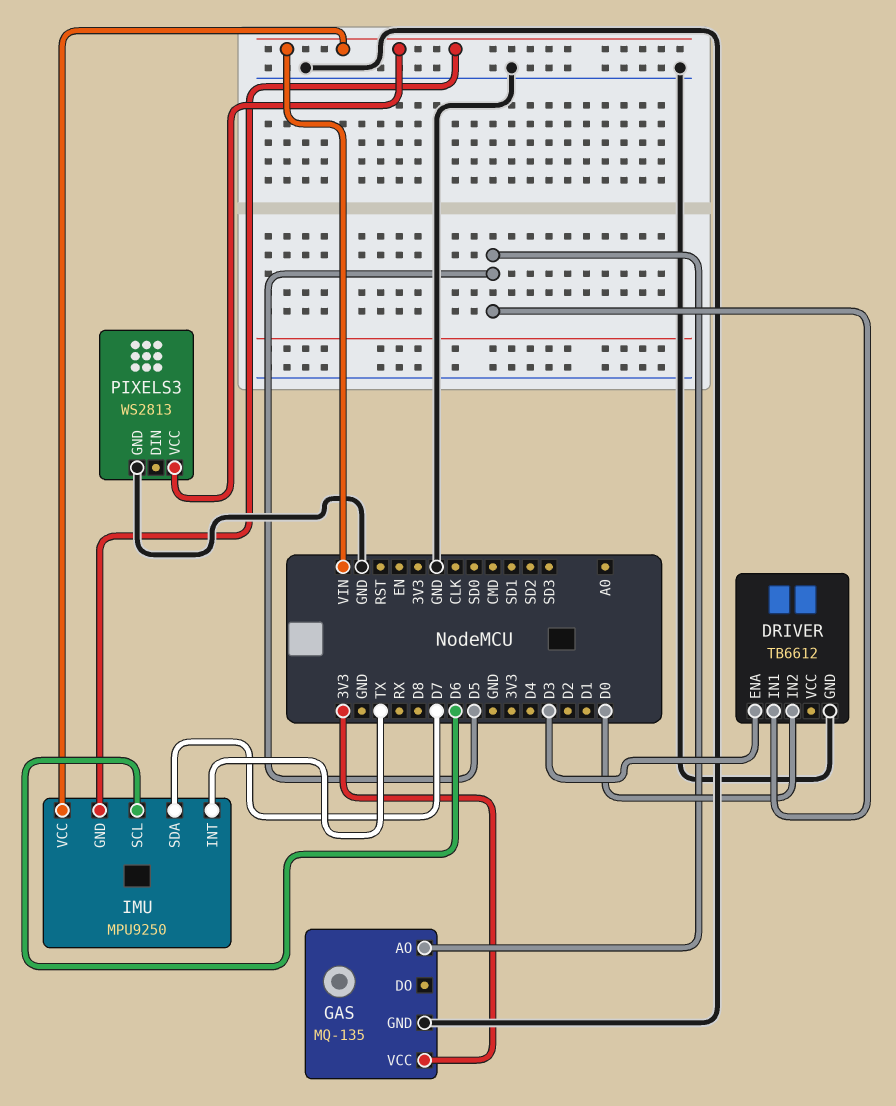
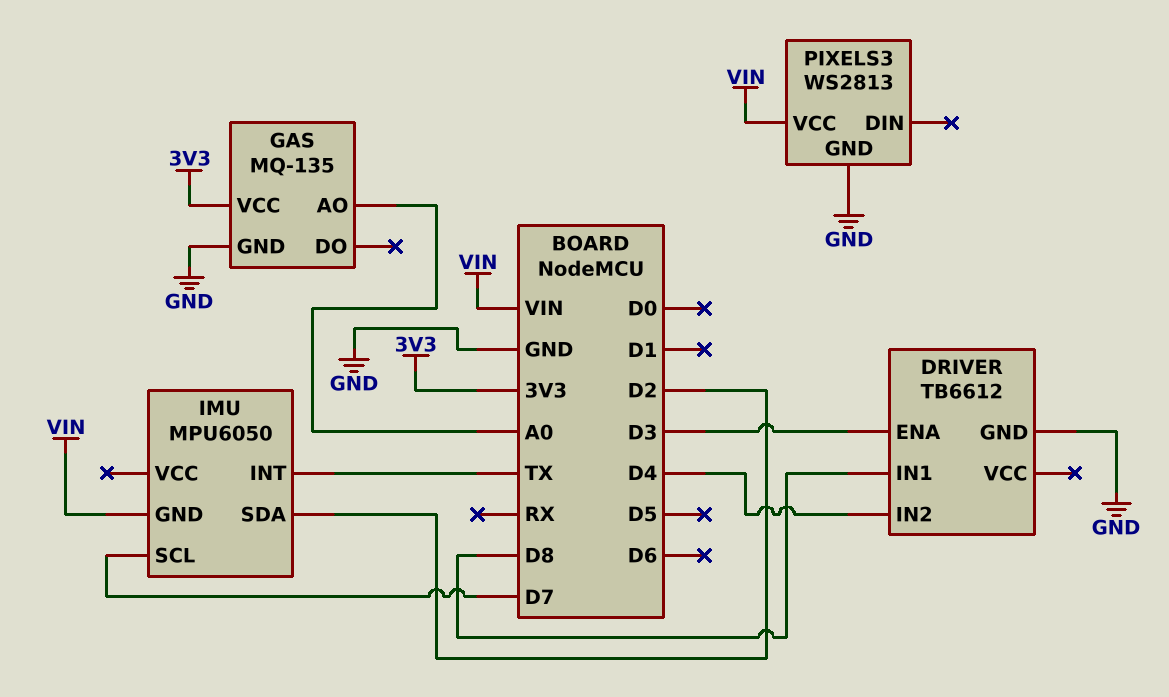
DRIVER pin IN1: D5 -> D8
DRIVER pin IN2: D0 -> D4
GAS pin AO: D5 -> A0
IMU: MPU9250 -> MPU6050
IMU pin SCL: D6 -> D7
IMU pin SDA: D7 -> D2
IMU pin VCC: VIN -> none

